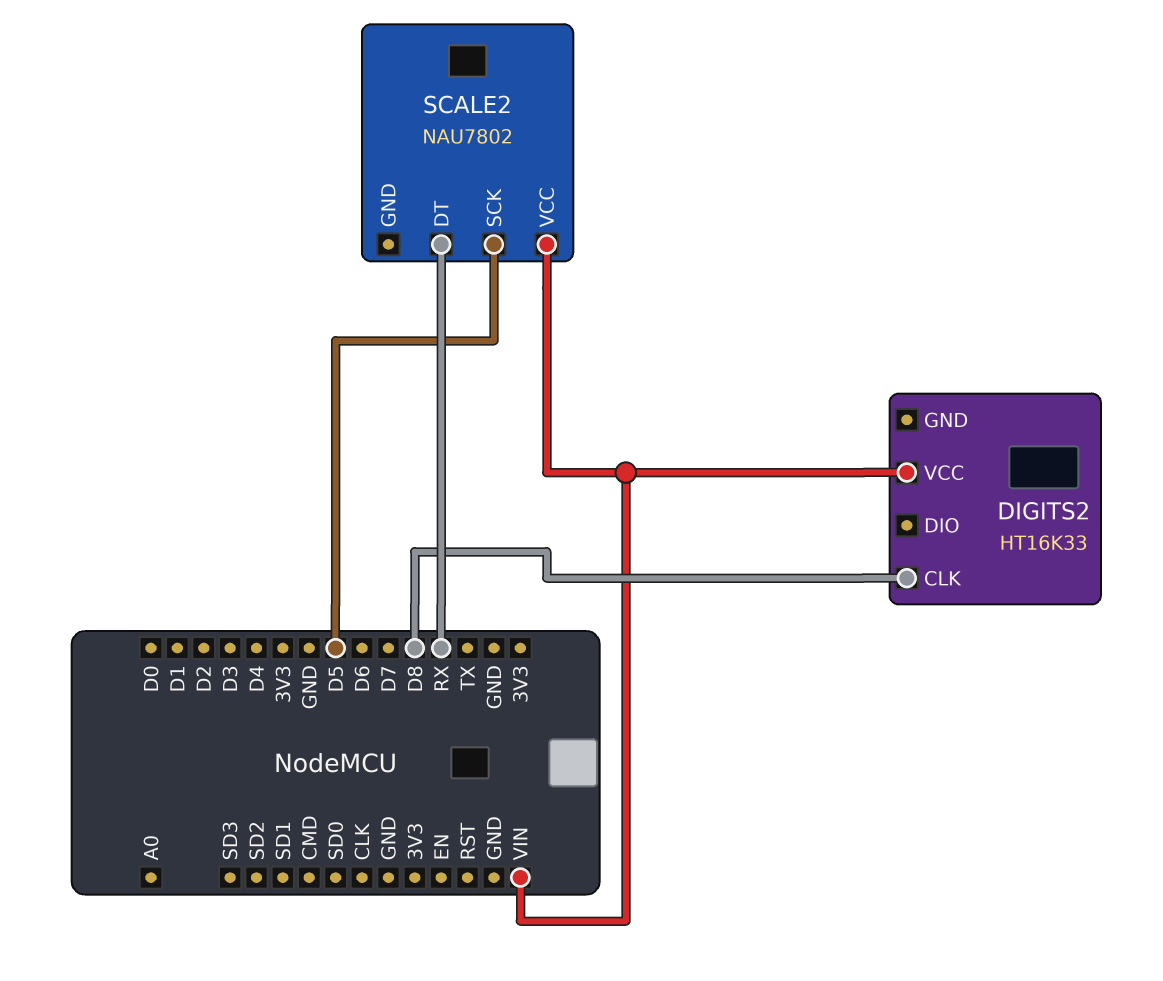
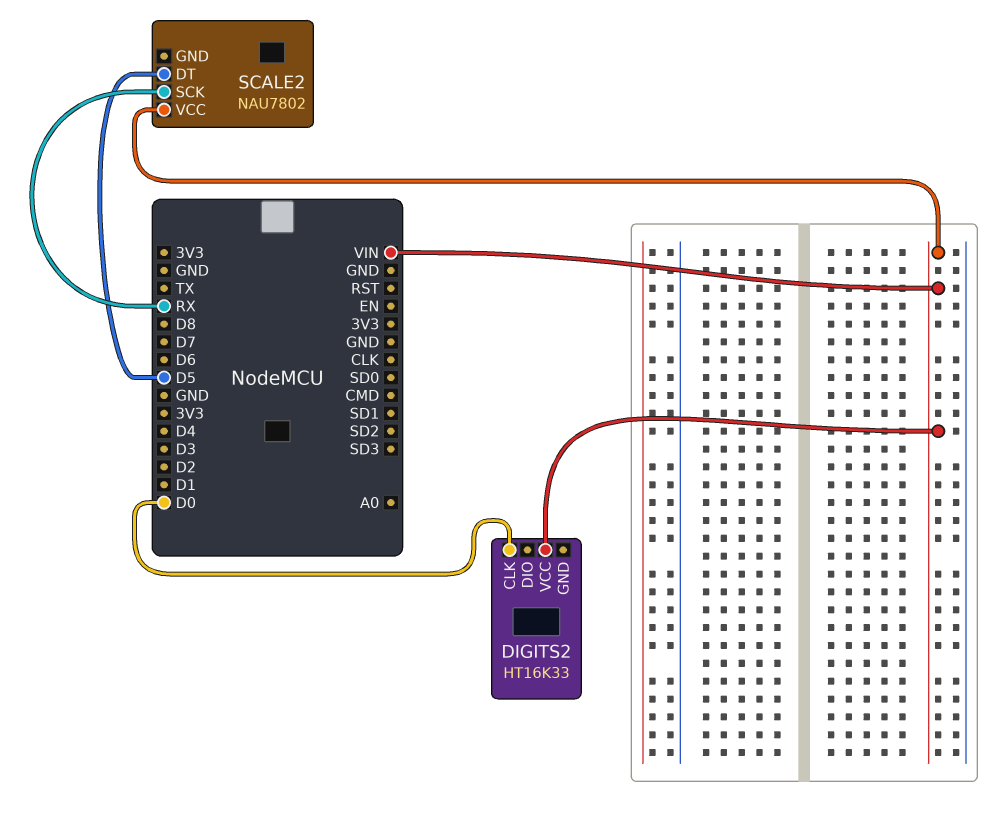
DIGITS2 pin CLK: D8 -> D0
SCALE2 pin DT: RX -> D5
SCALE2 pin SCK: D5 -> RX

